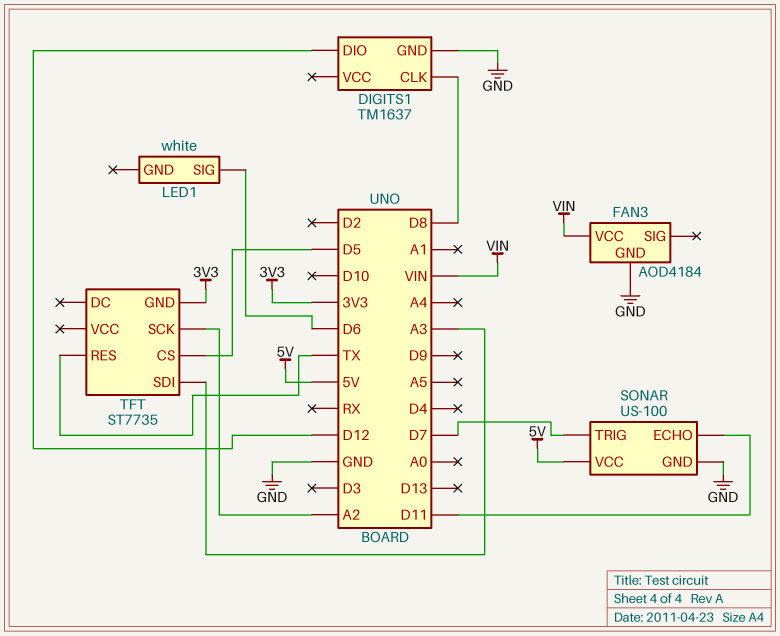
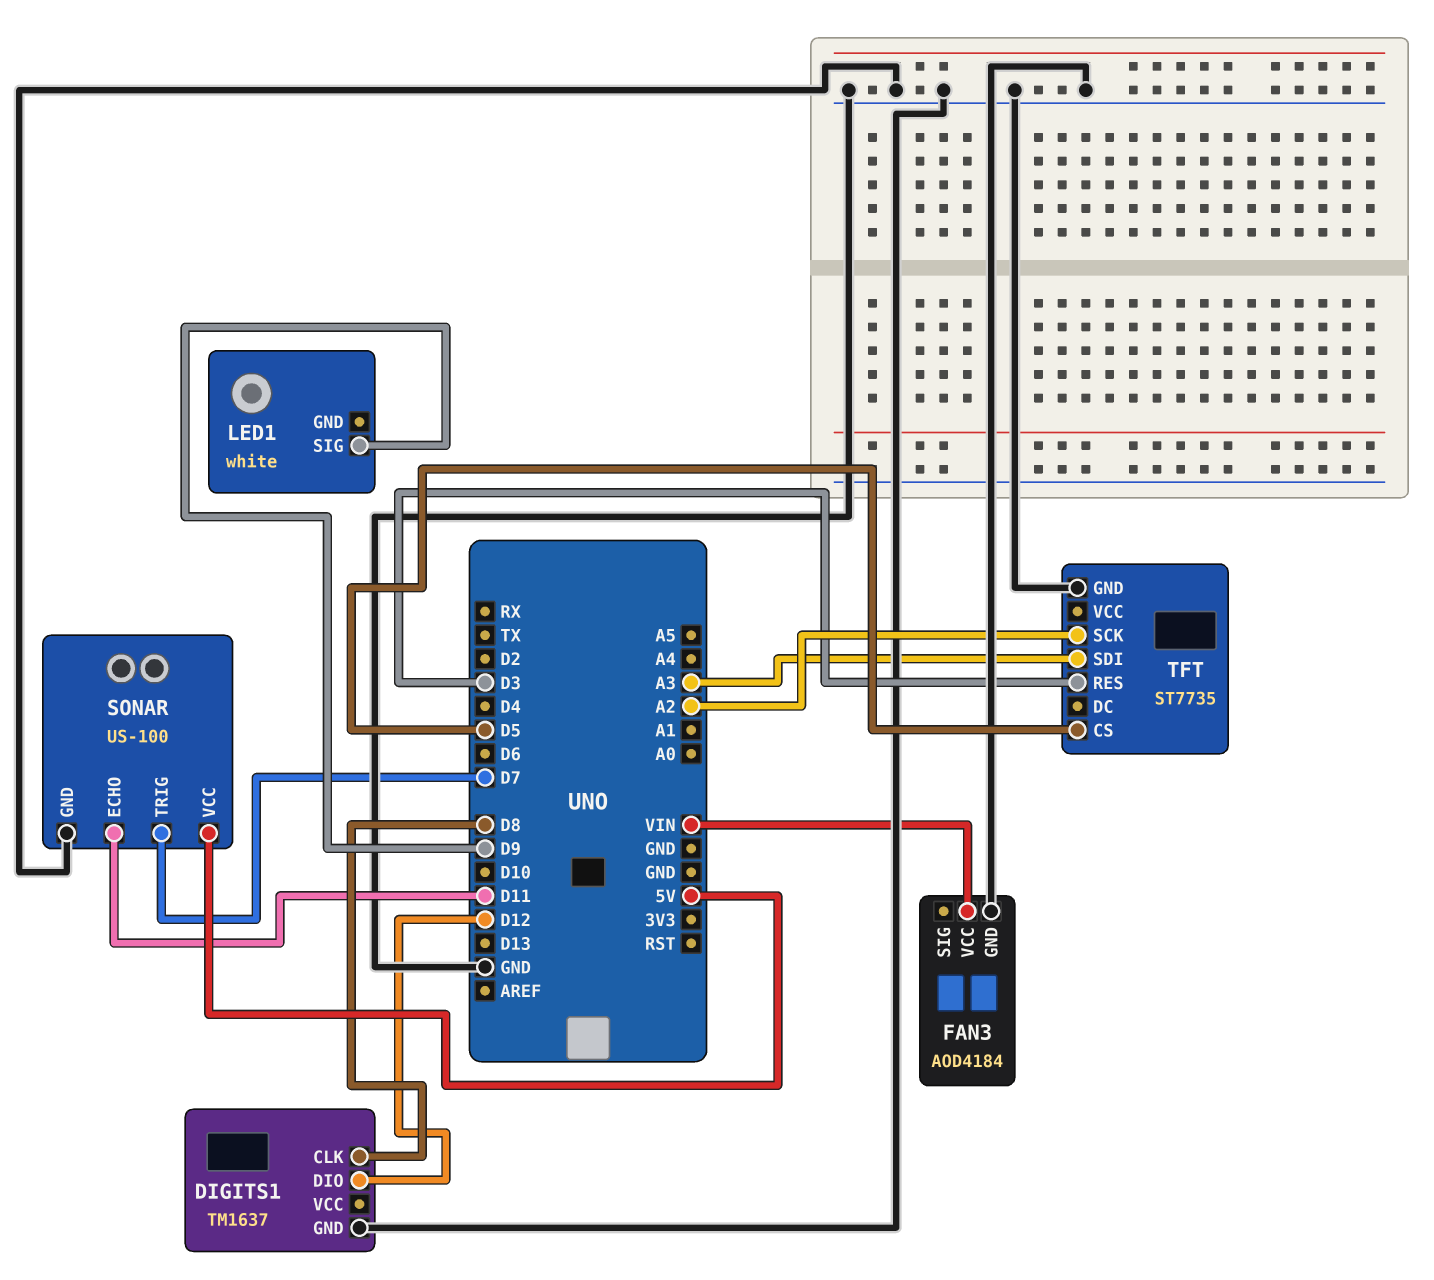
LED1 pin SIG: D6 -> D9
TFT pin GND: 3V3 -> GND
TFT pin RES: TX -> D3

